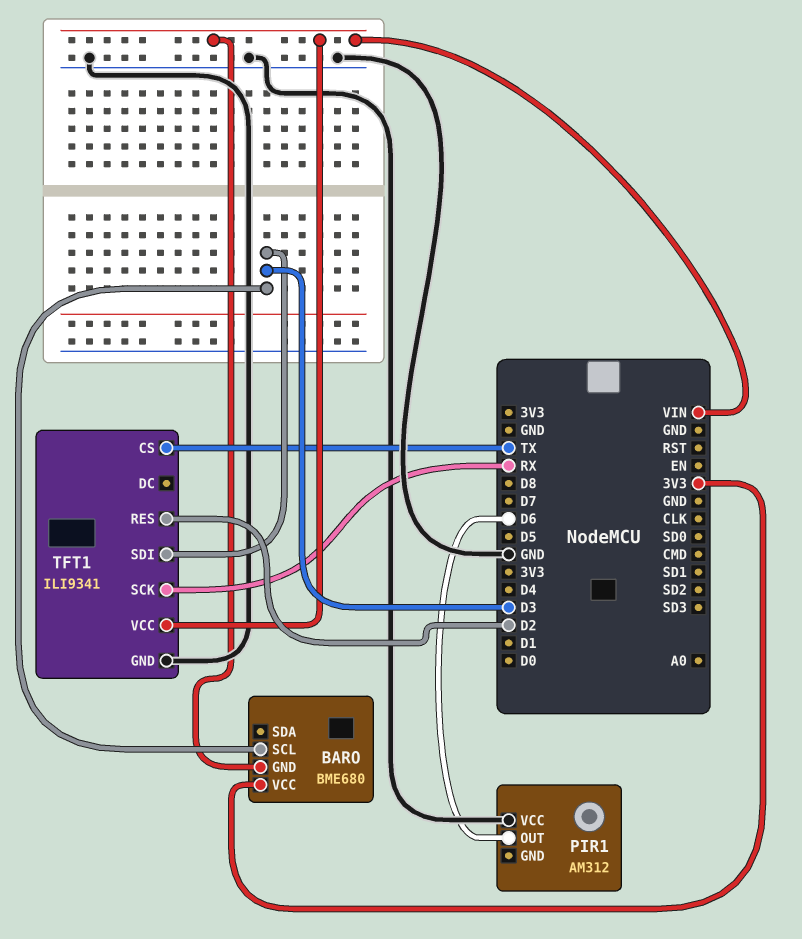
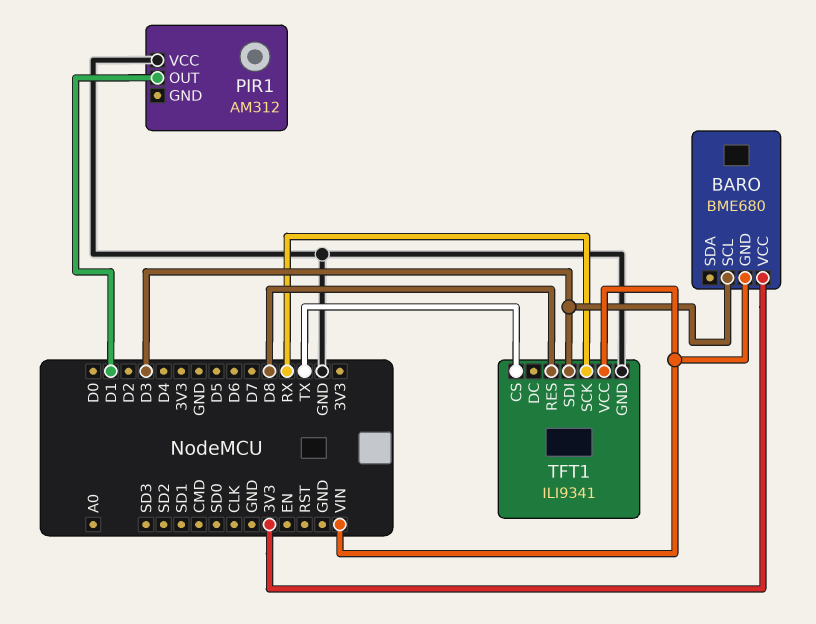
PIR1 pin OUT: D6 -> D1
TFT1 pin RES: D2 -> D8

